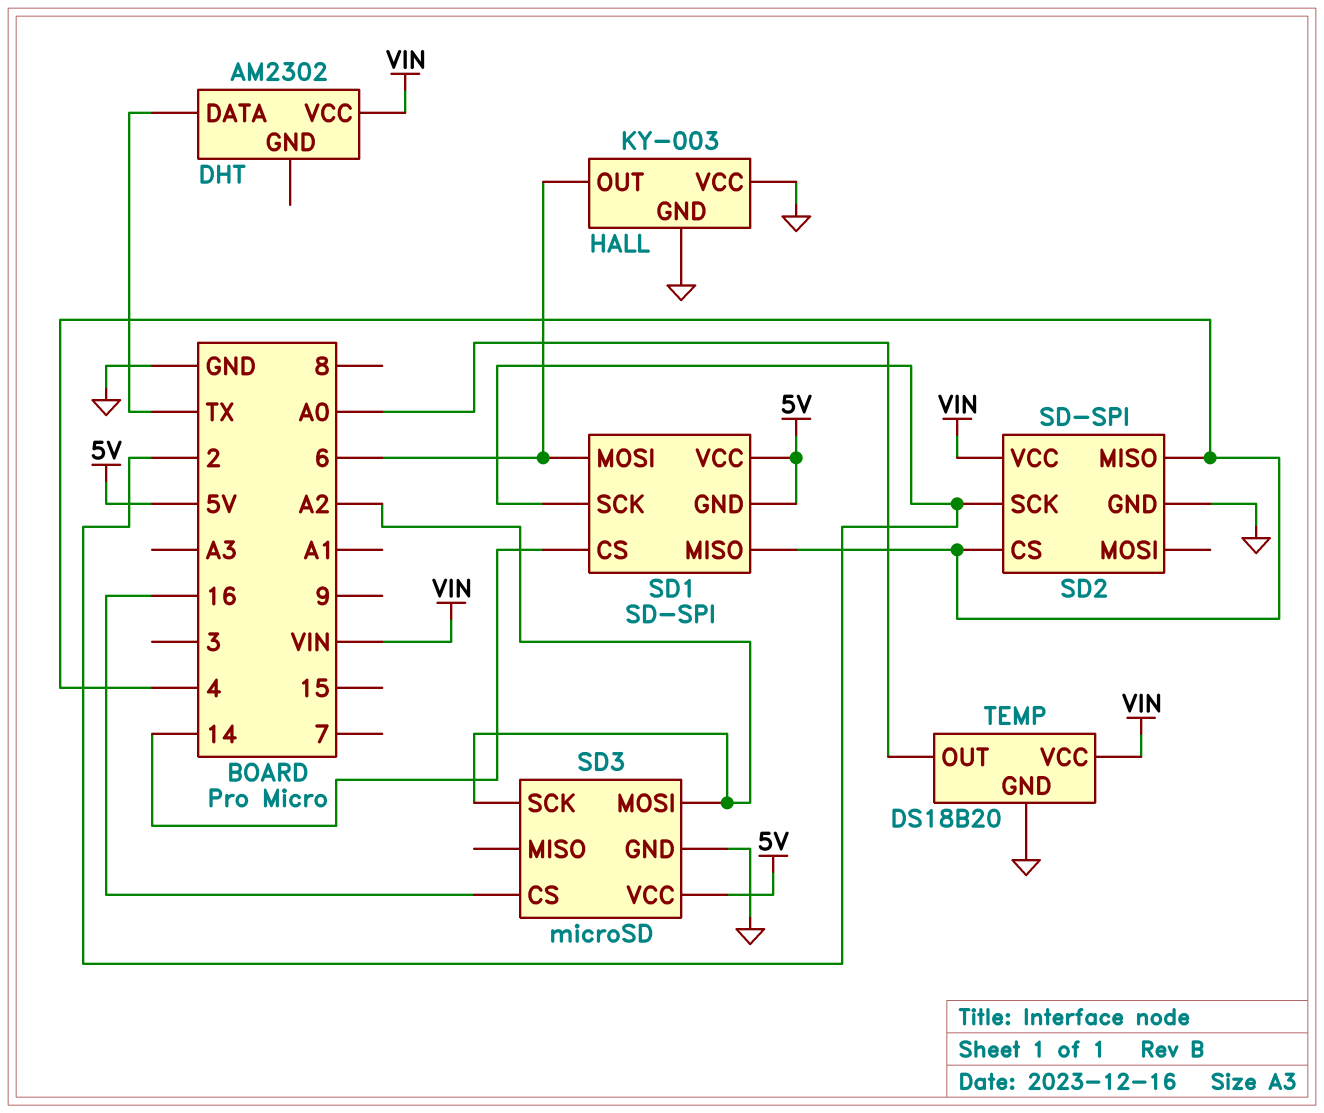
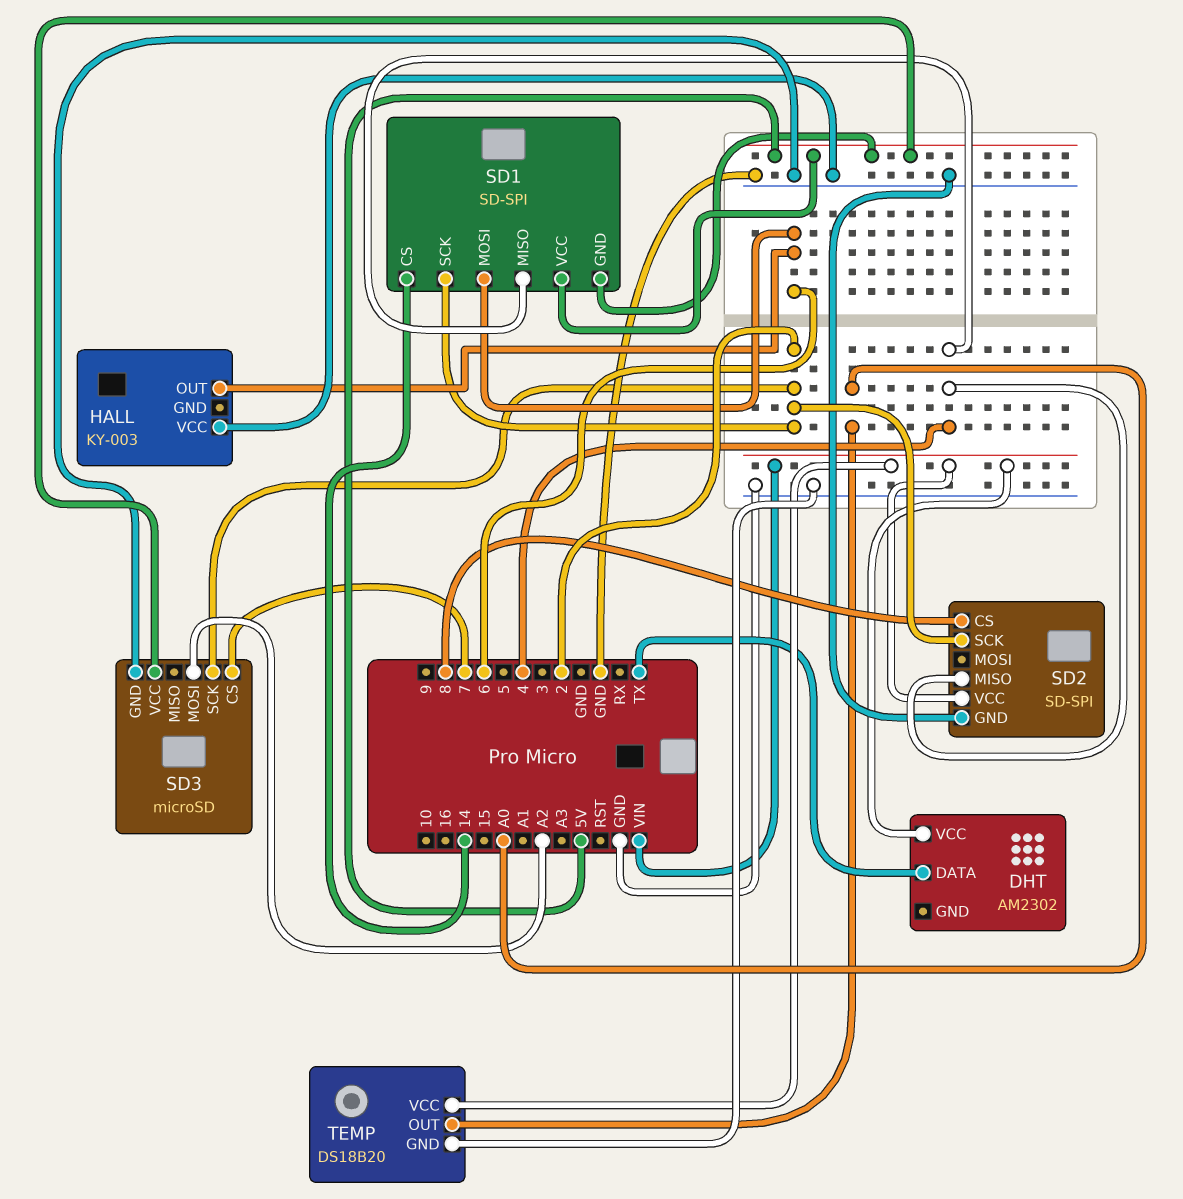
HALL pin GND: GND -> none
SD2 pin CS: 4 -> 8
SD3 pin CS: 16 -> 7
SD3 pin SCK: A2 -> 2

